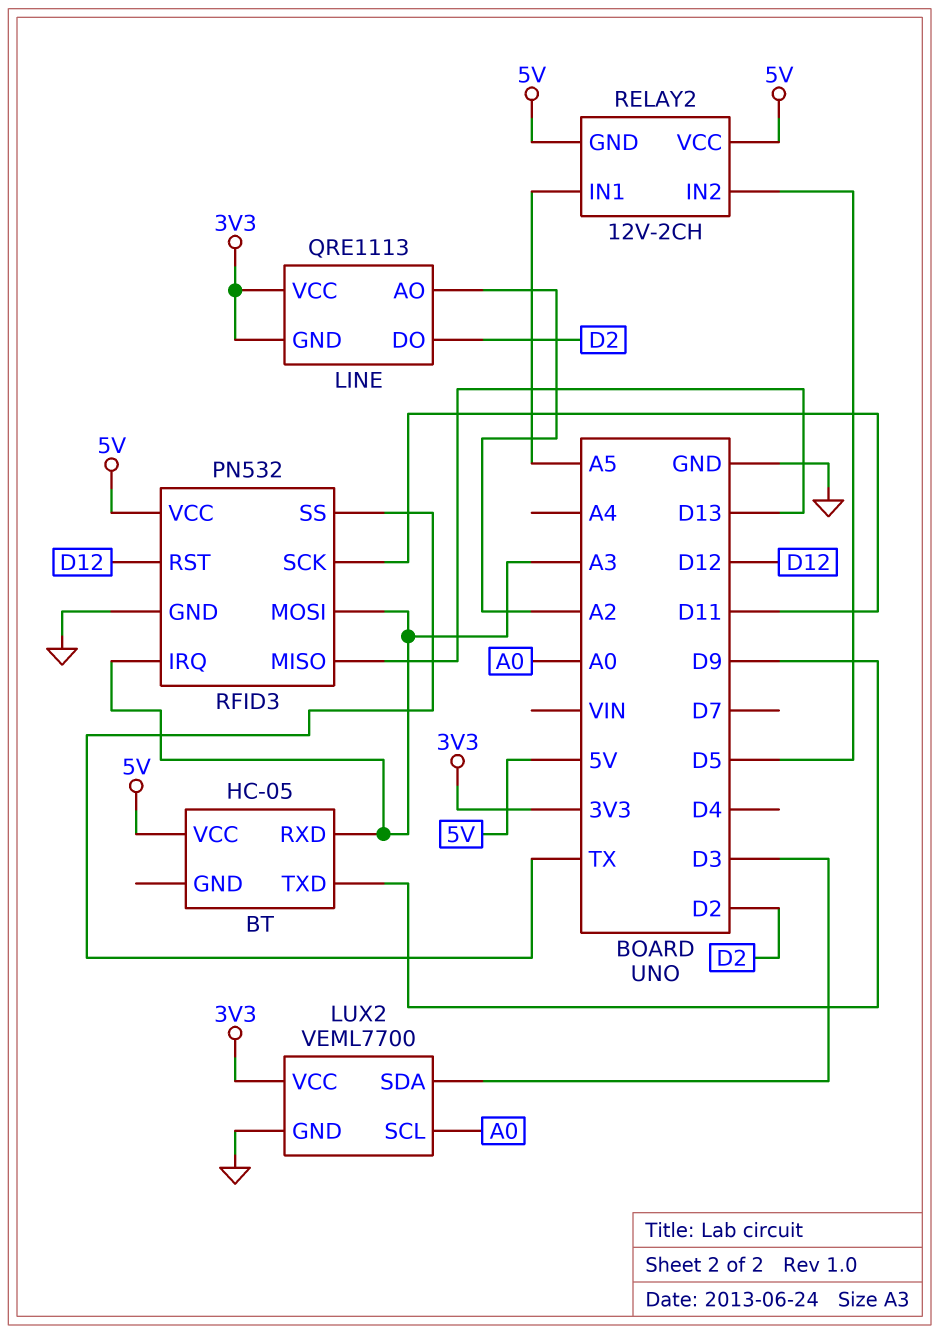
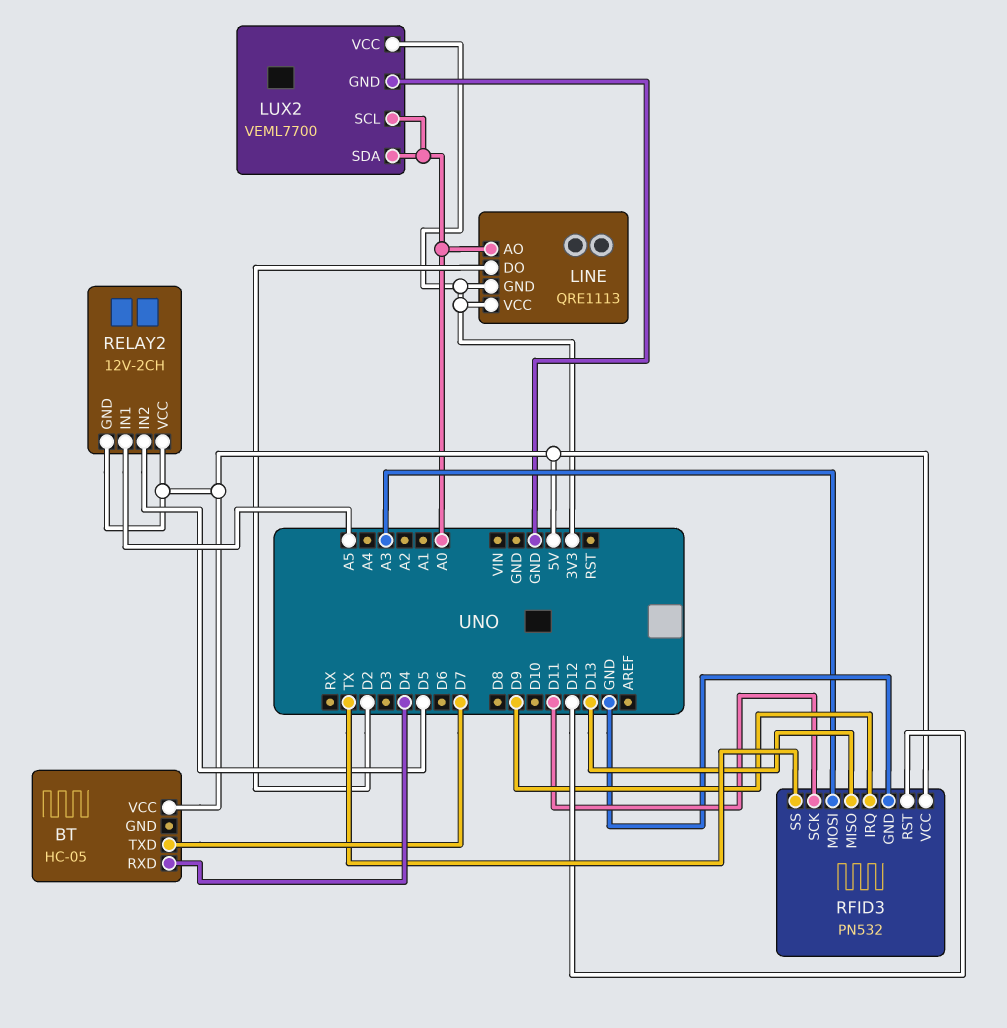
BT pin RXD: A3 -> D4
BT pin TXD: D9 -> D7
LINE pin AO: A2 -> A0
LUX2 pin SDA: D3 -> A0
RFID3 pin IRQ: A3 -> D9

